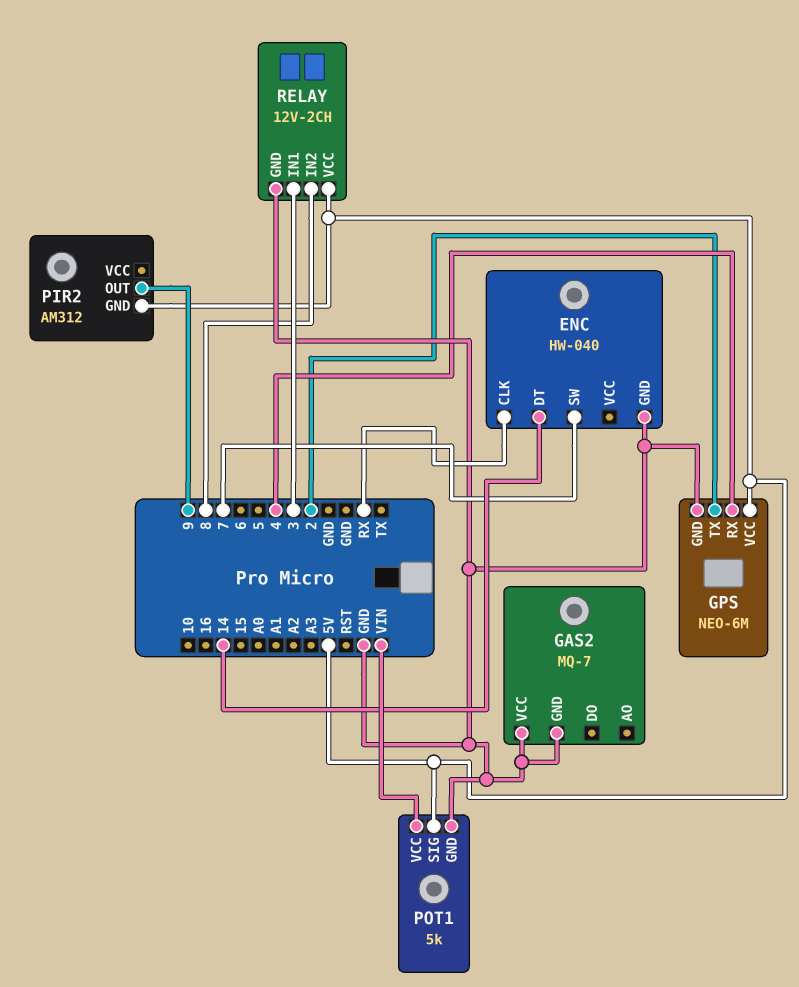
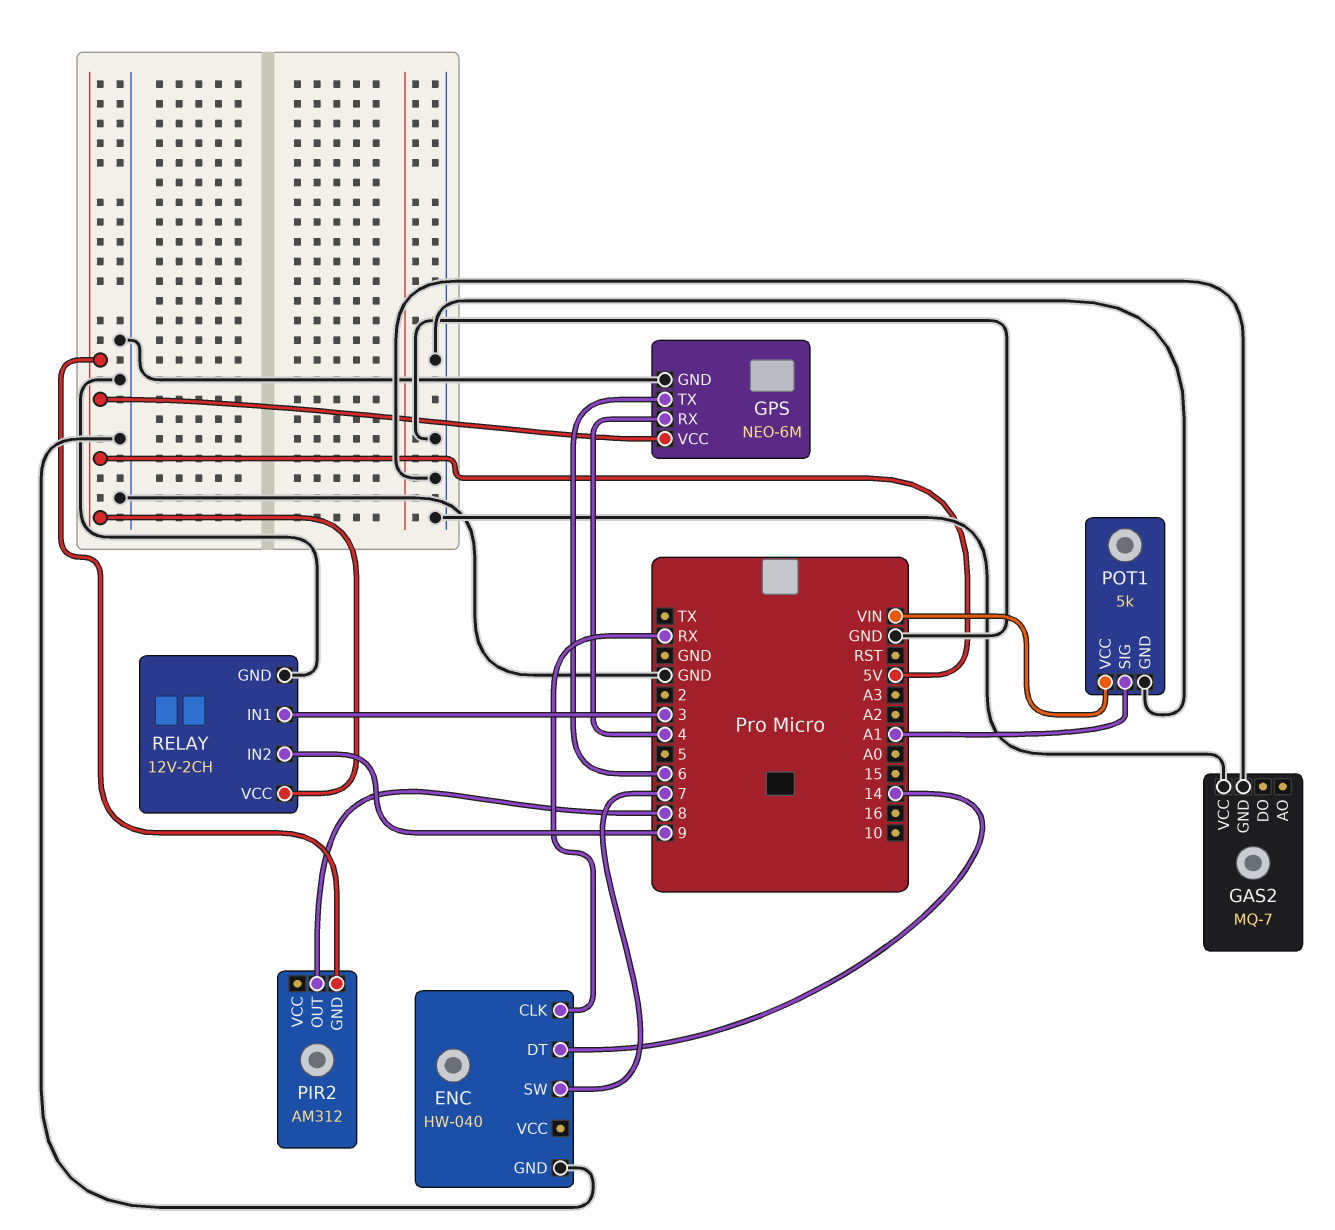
GPS pin TX: 2 -> 6
PIR2 pin OUT: 9 -> 8
POT1 pin SIG: 5V -> A1
RELAY pin IN2: 8 -> 9

